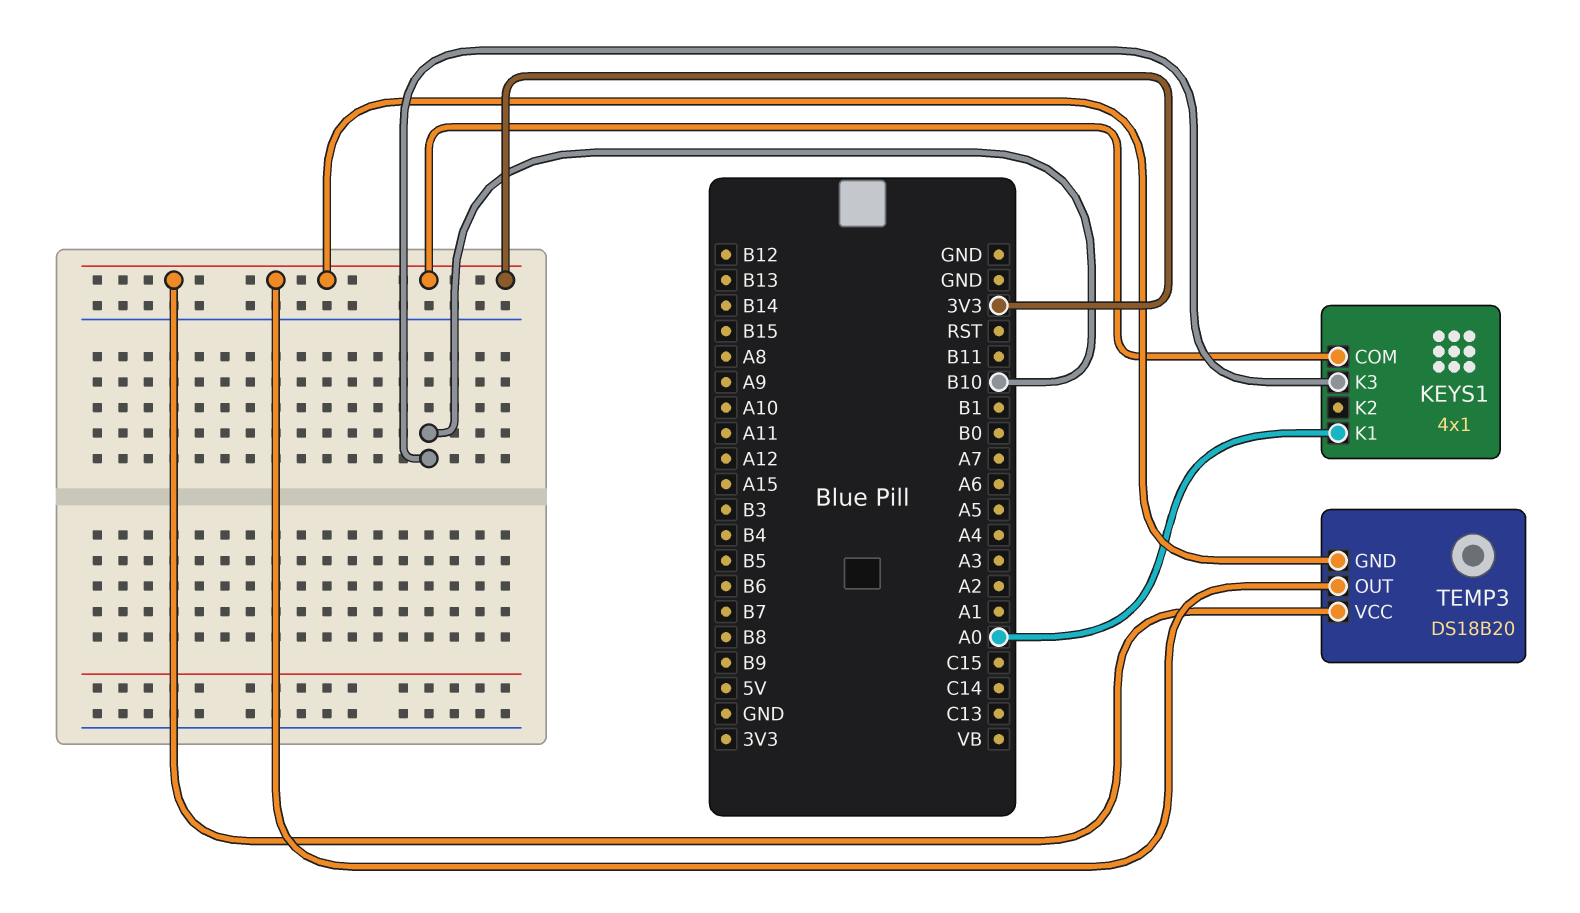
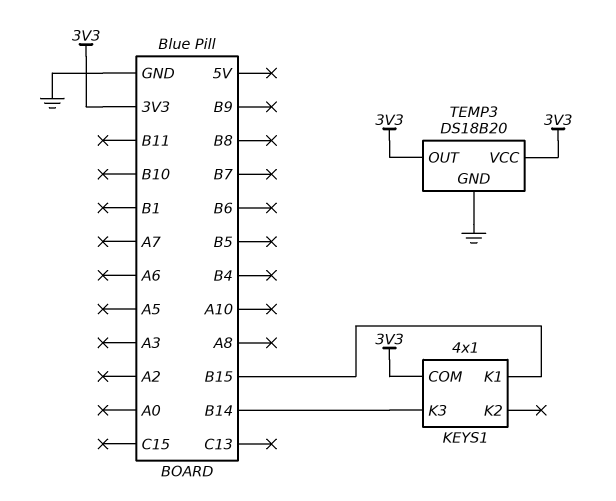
KEYS1 pin K1: A0 -> B15
KEYS1 pin K3: B10 -> B14
TEMP3 pin GND: 3V3 -> GND

